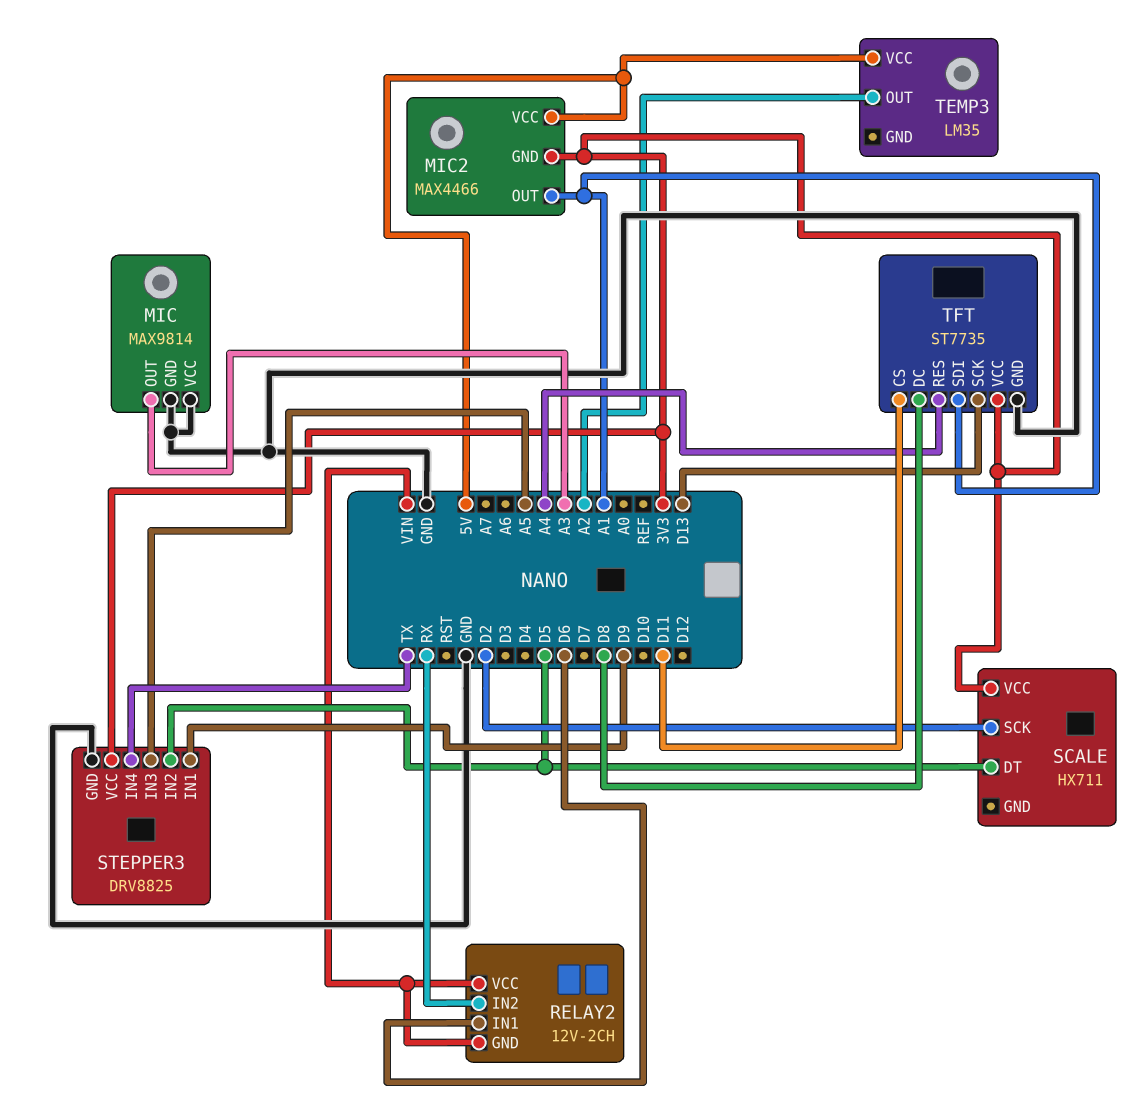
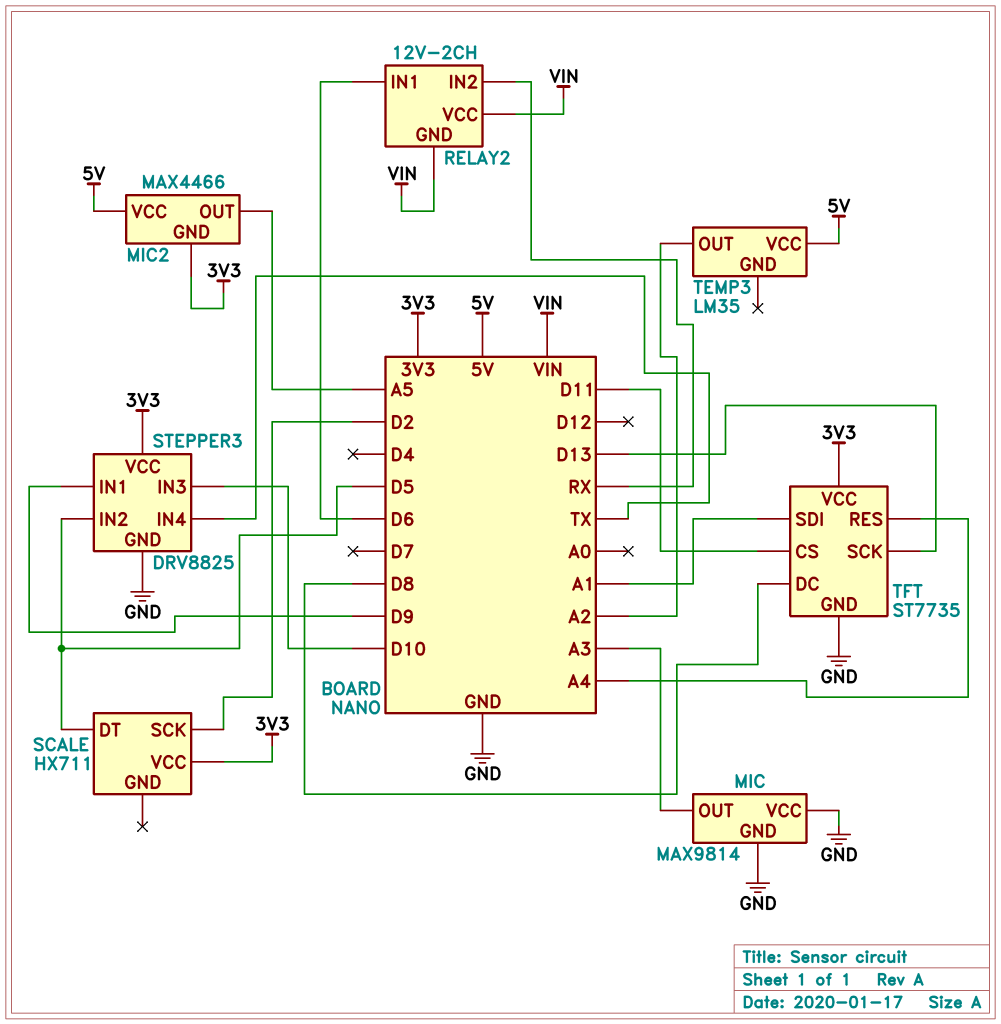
MIC2 pin OUT: A1 -> A5
STEPPER3 pin IN3: A5 -> D10

